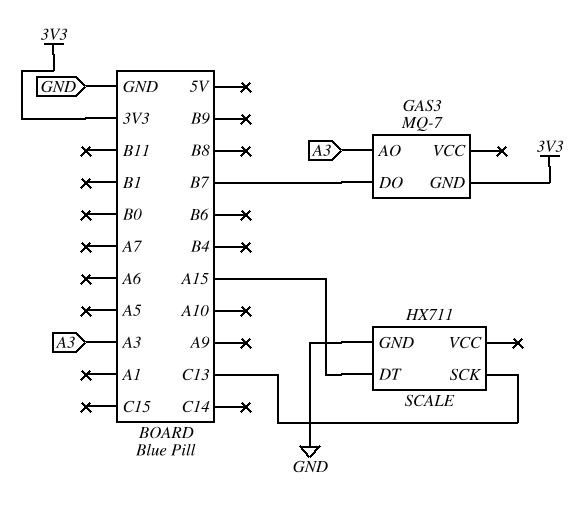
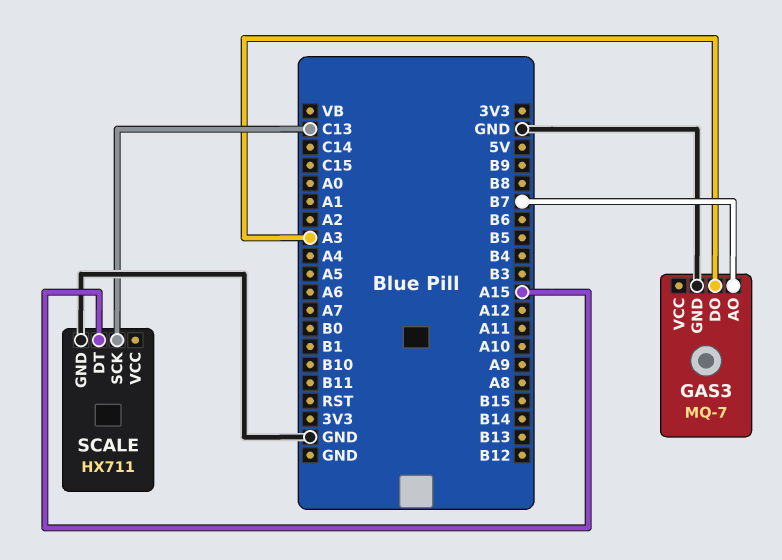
GAS3 pin AO: A3 -> B7
GAS3 pin DO: B7 -> A3
GAS3 pin GND: 3V3 -> GND

